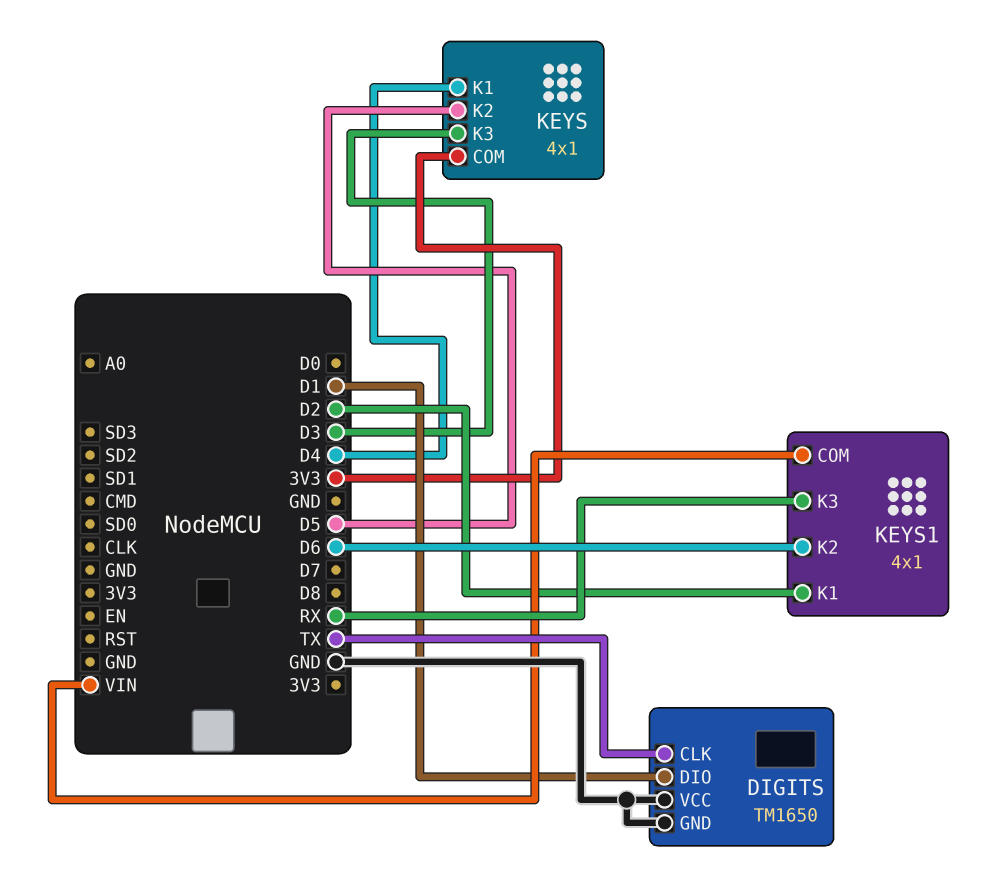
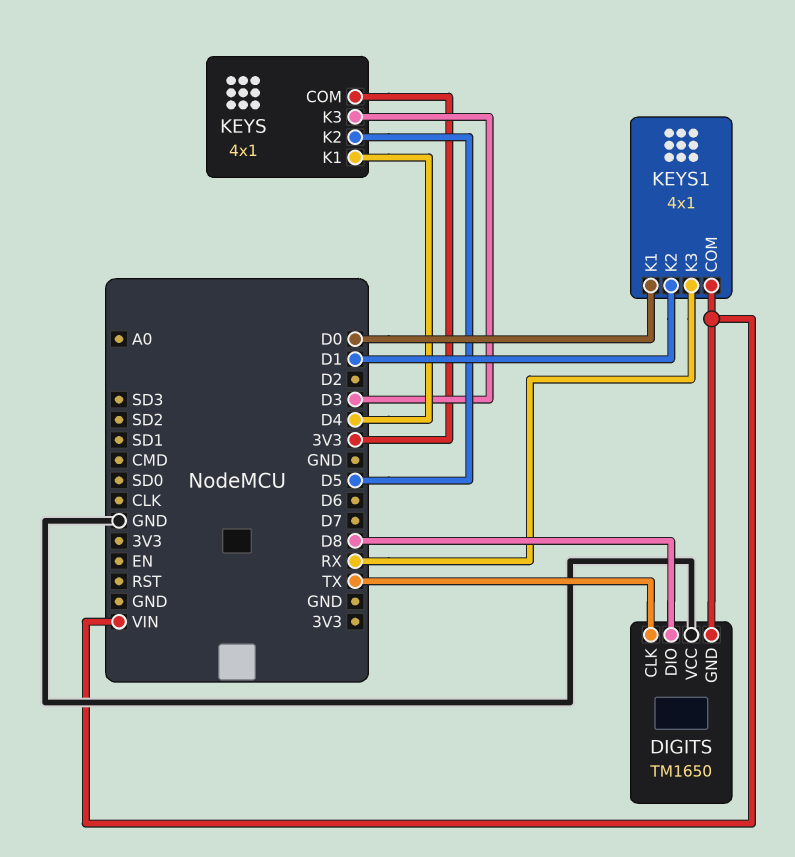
DIGITS pin DIO: D1 -> D8
DIGITS pin GND: GND -> VIN
KEYS1 pin K1: D2 -> D0
KEYS1 pin K2: D6 -> D1

